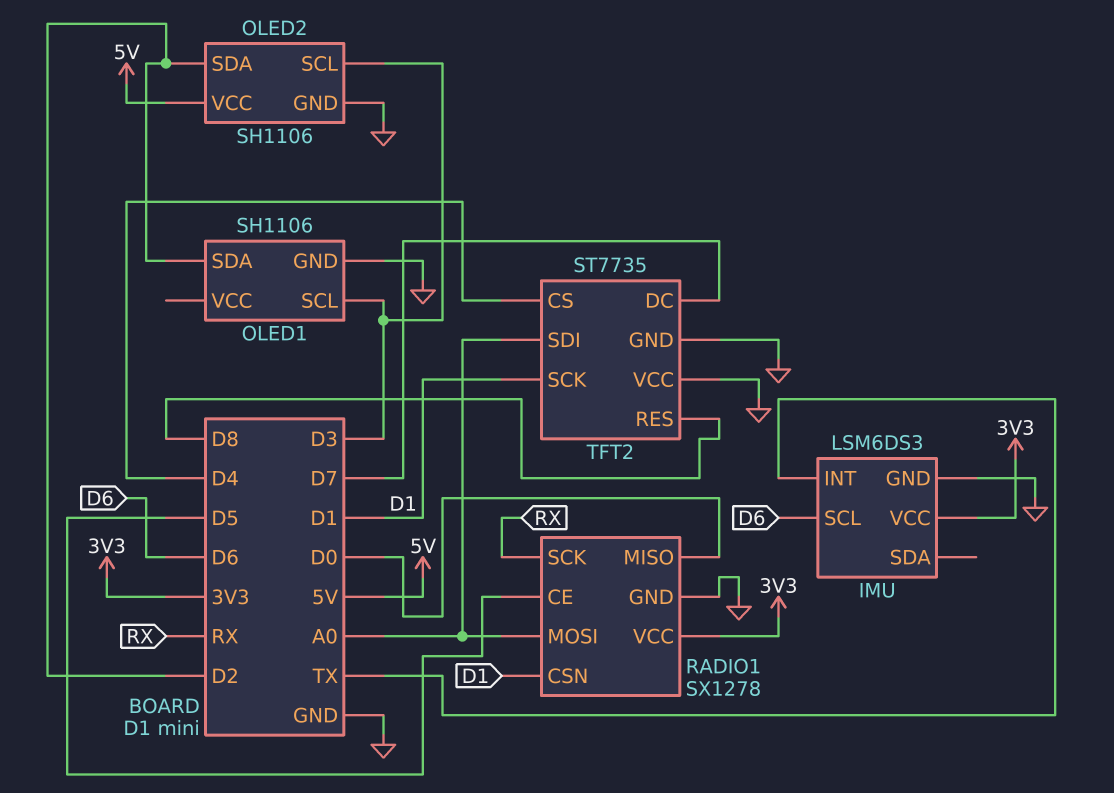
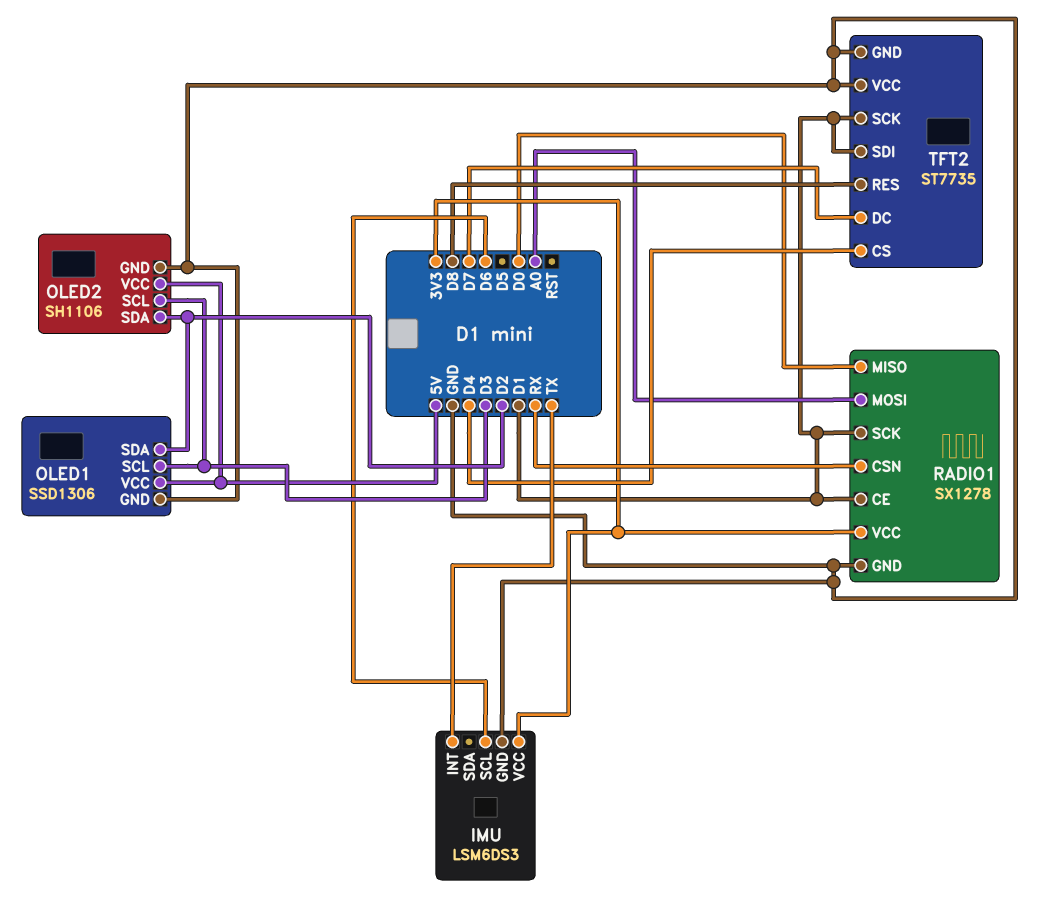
OLED1: SH1106 -> SSD1306
OLED1 pin VCC: none -> 5V
RADIO1 pin CE: D5 -> D1
RADIO1 pin CSN: D1 -> RX
RADIO1 pin SCK: RX -> D1
TFT2 pin SDI: A0 -> D1

